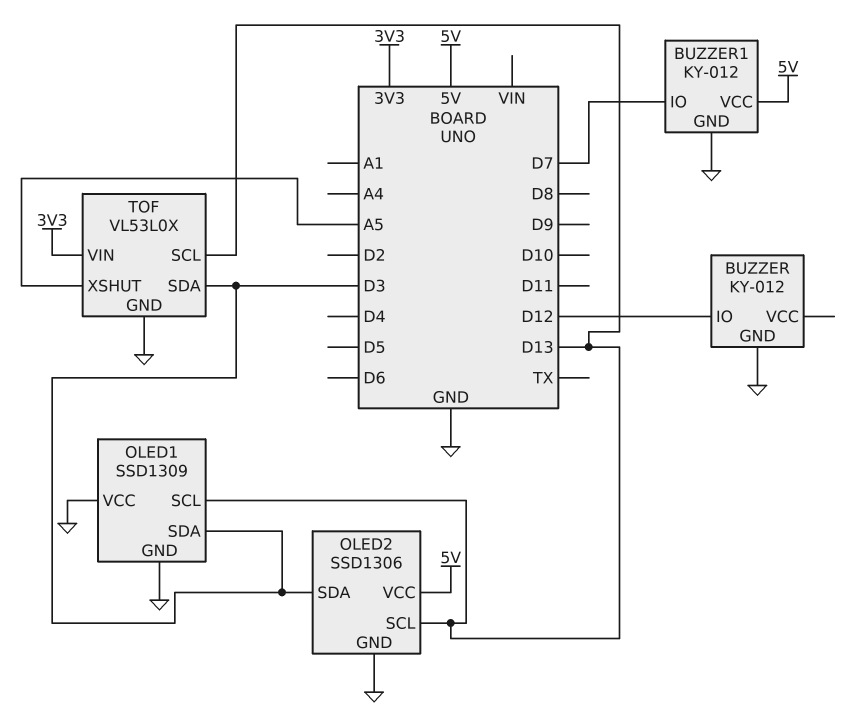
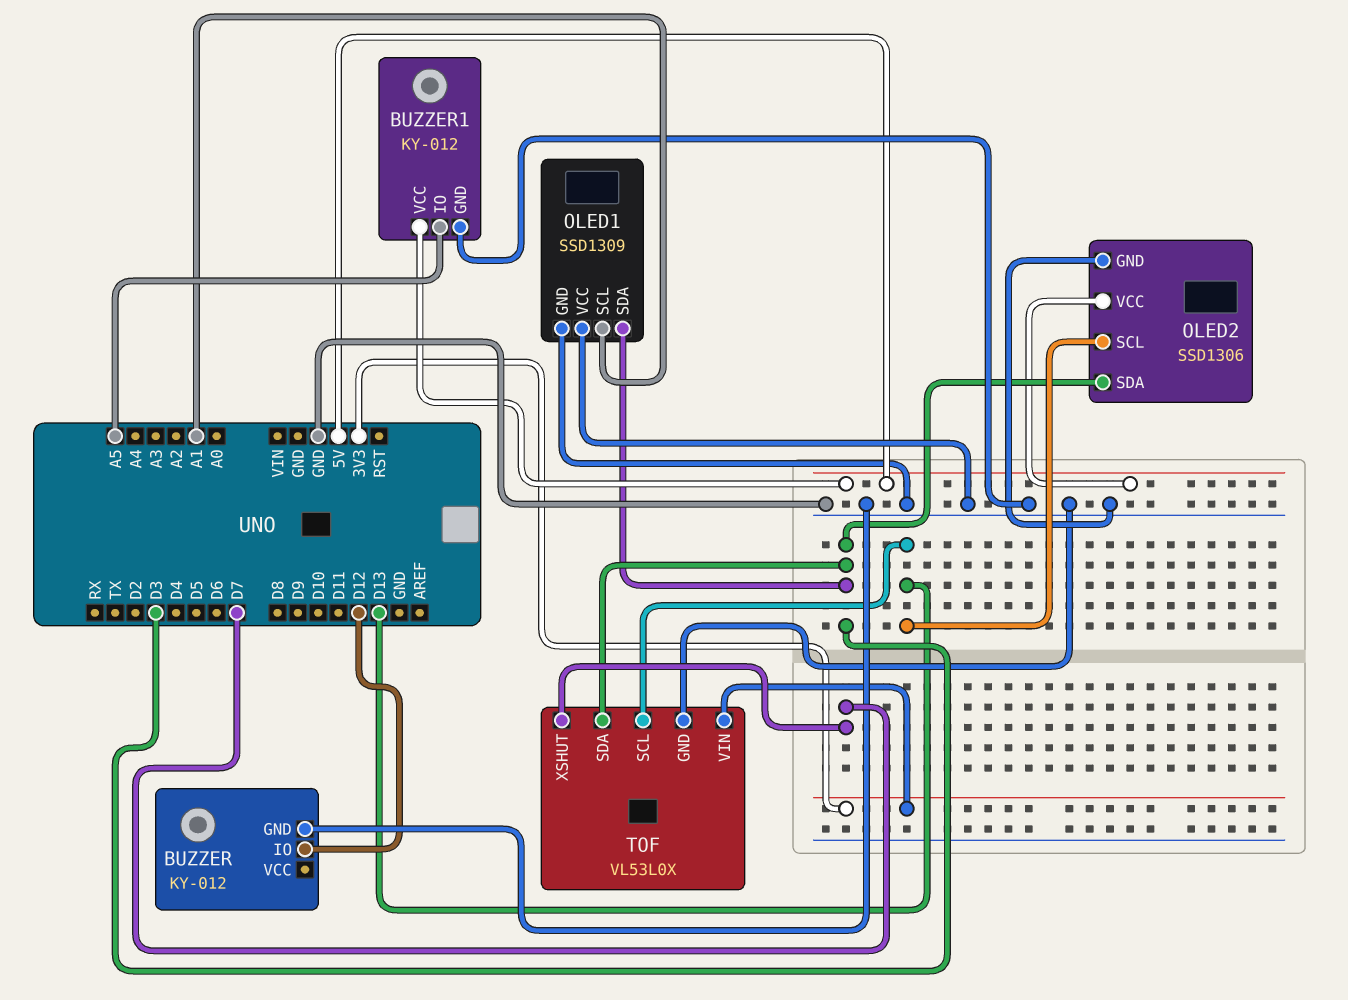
BUZZER1 pin IO: D7 -> A5
OLED1 pin SCL: D13 -> A1
TOF pin XSHUT: A5 -> D7

